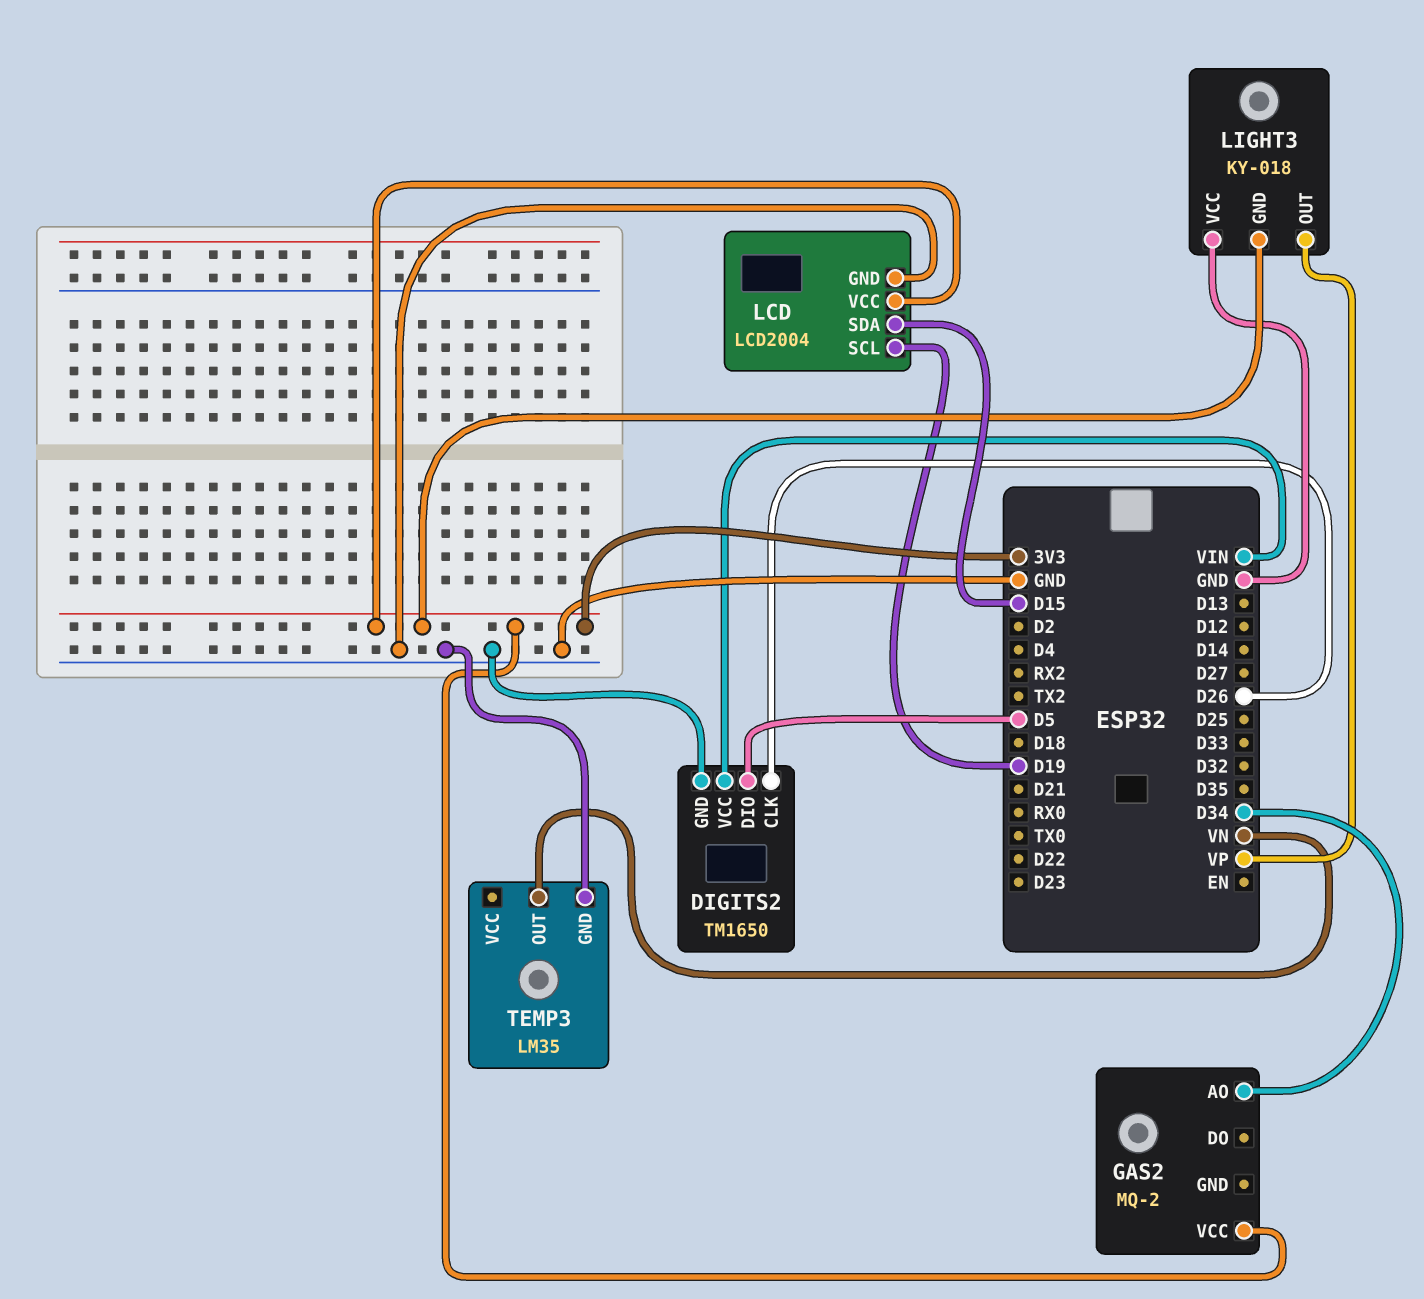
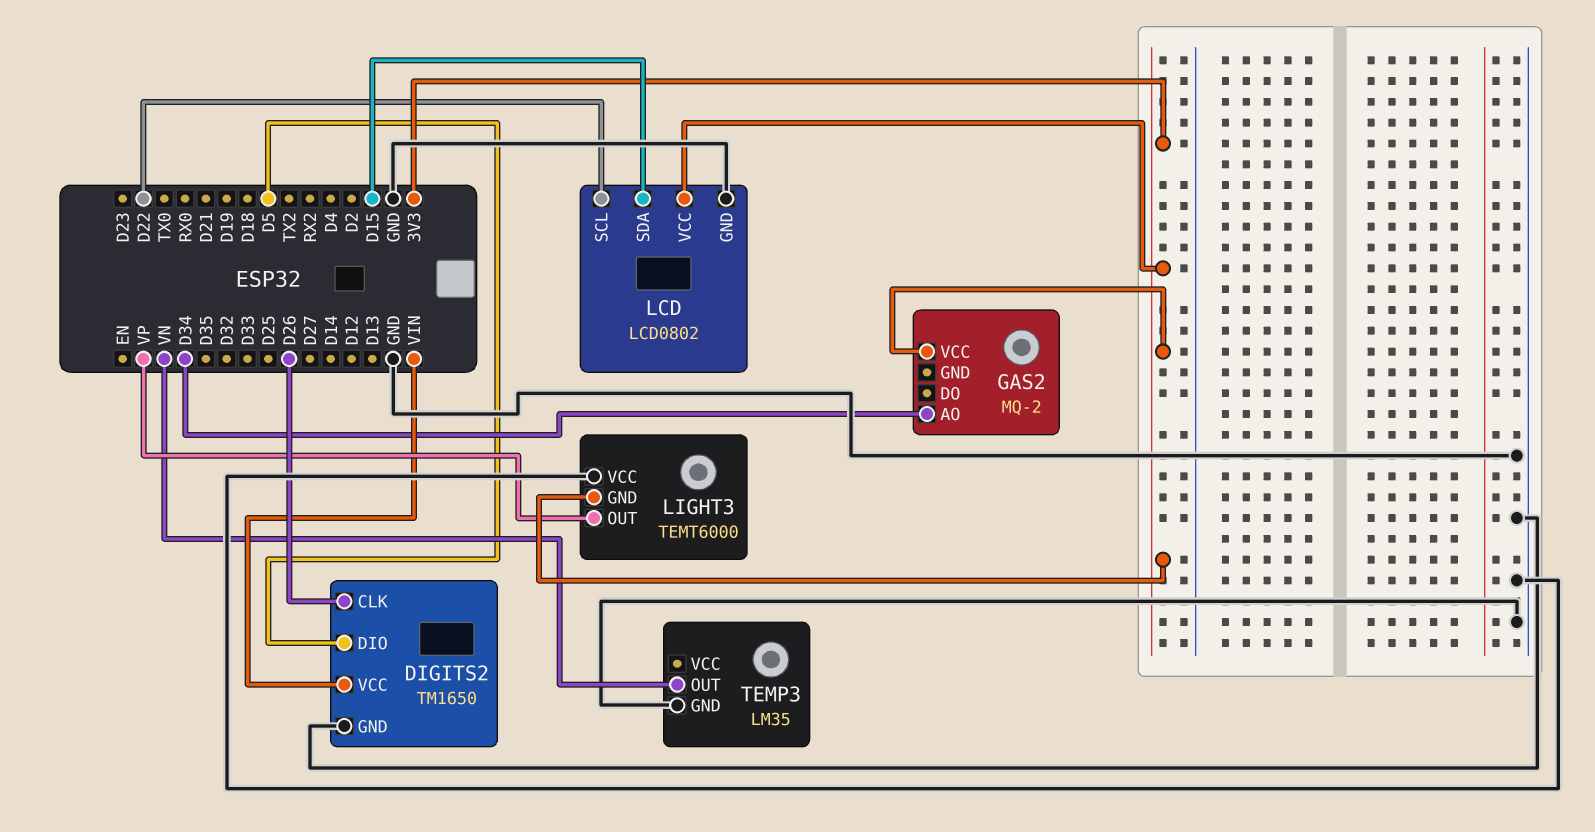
LCD: LCD2004 -> LCD0802
LCD pin SCL: D19 -> D22
LIGHT3: KY-018 -> TEMT6000

